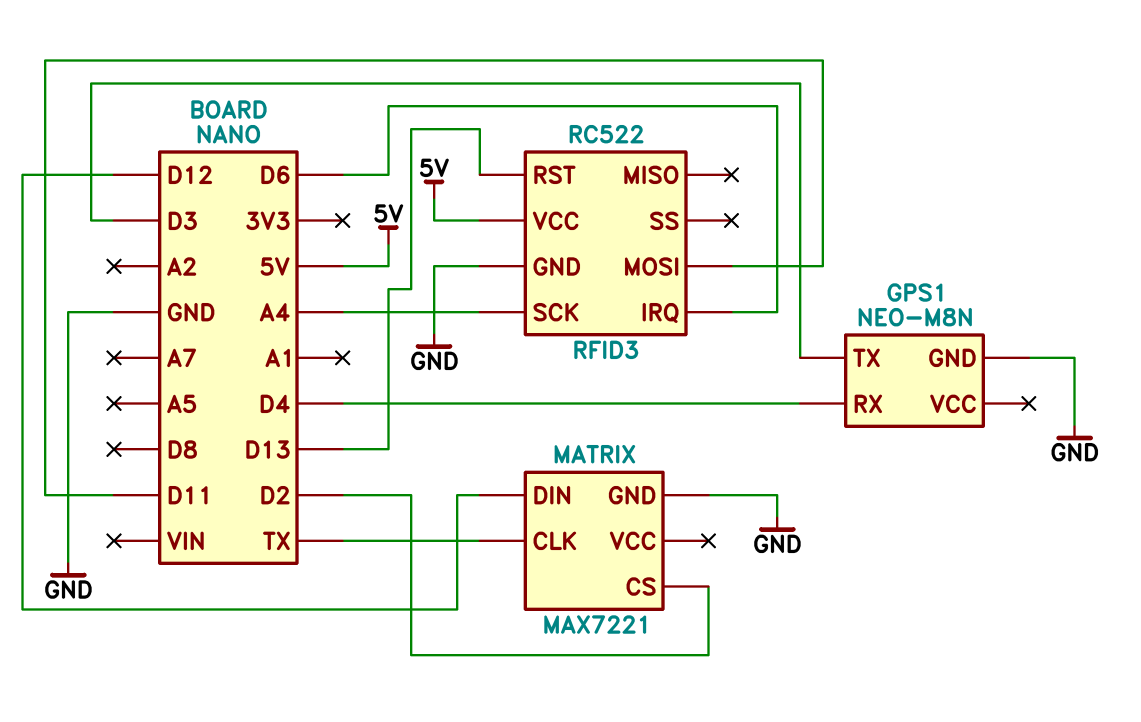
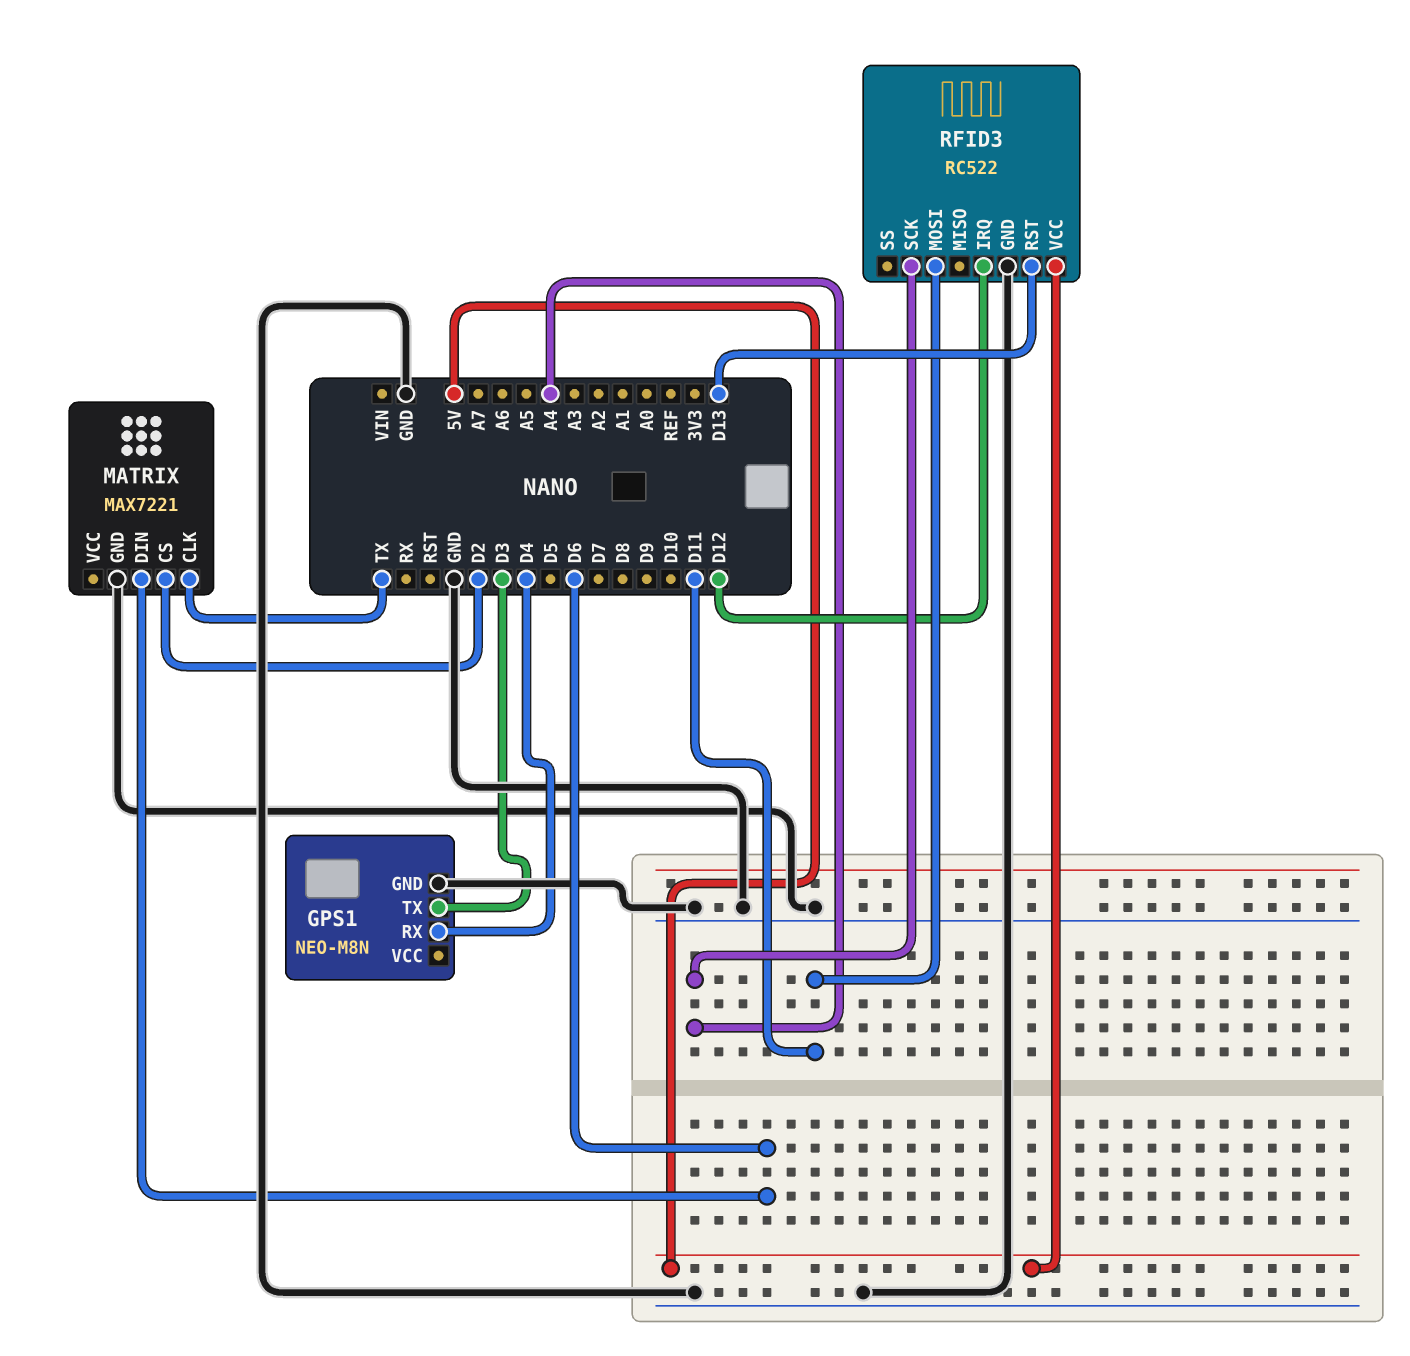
MATRIX pin DIN: D12 -> D6
RFID3 pin IRQ: D6 -> D12

